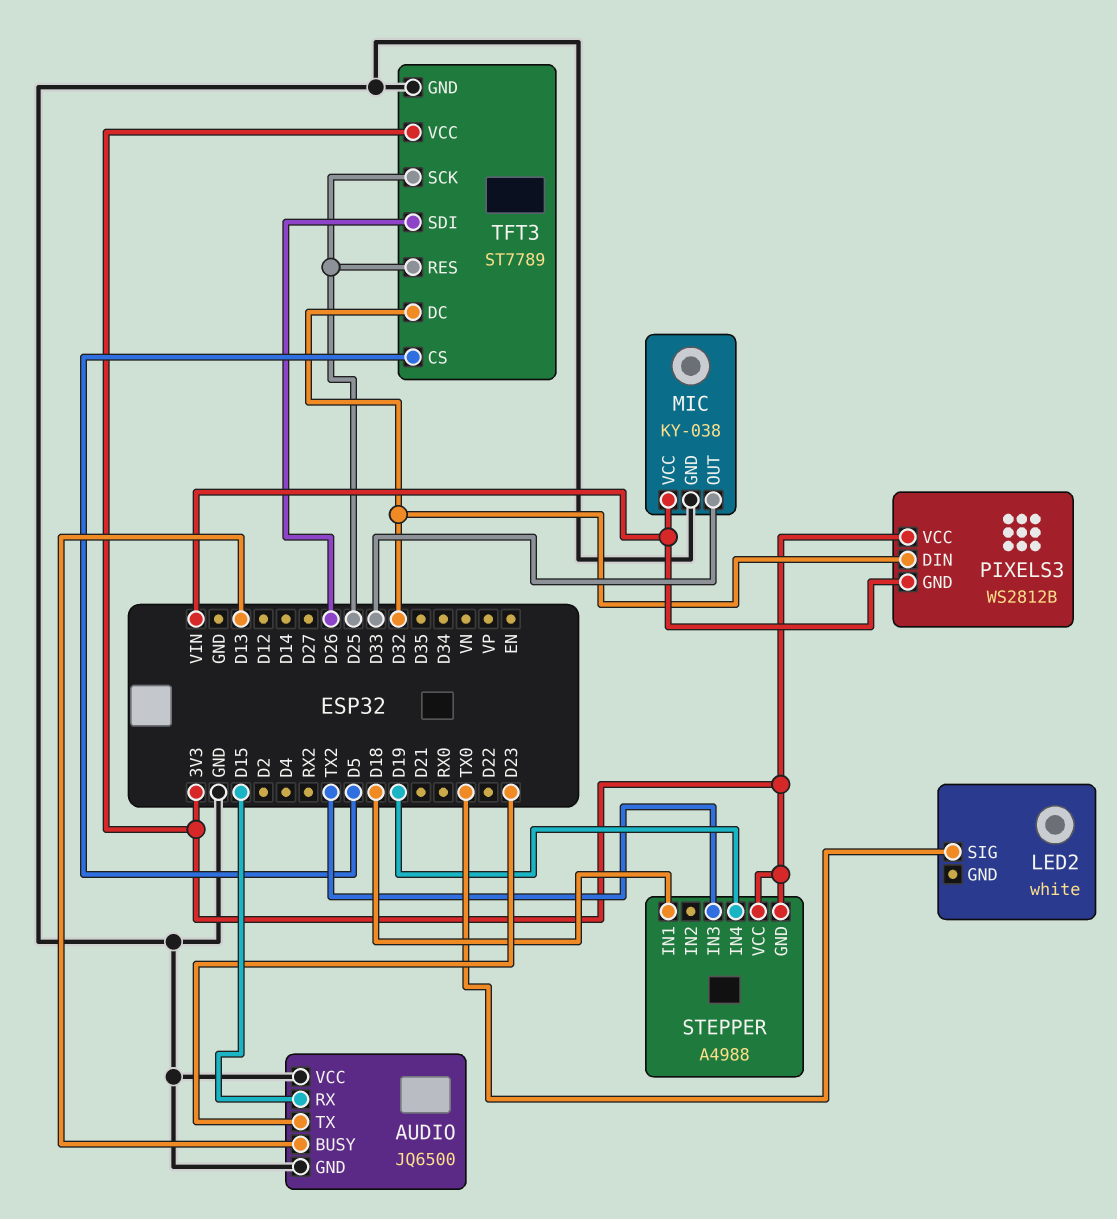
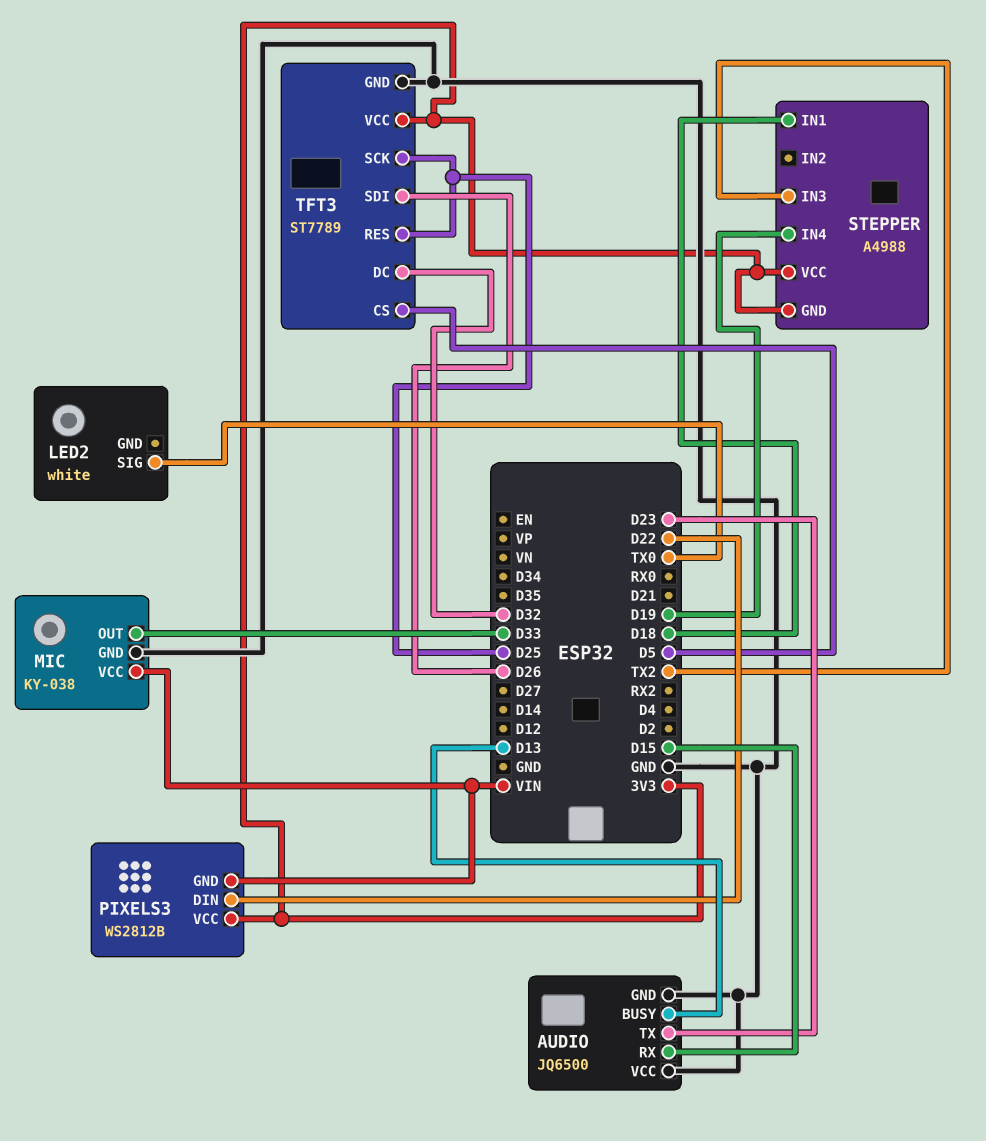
PIXELS3 pin DIN: D32 -> D22

